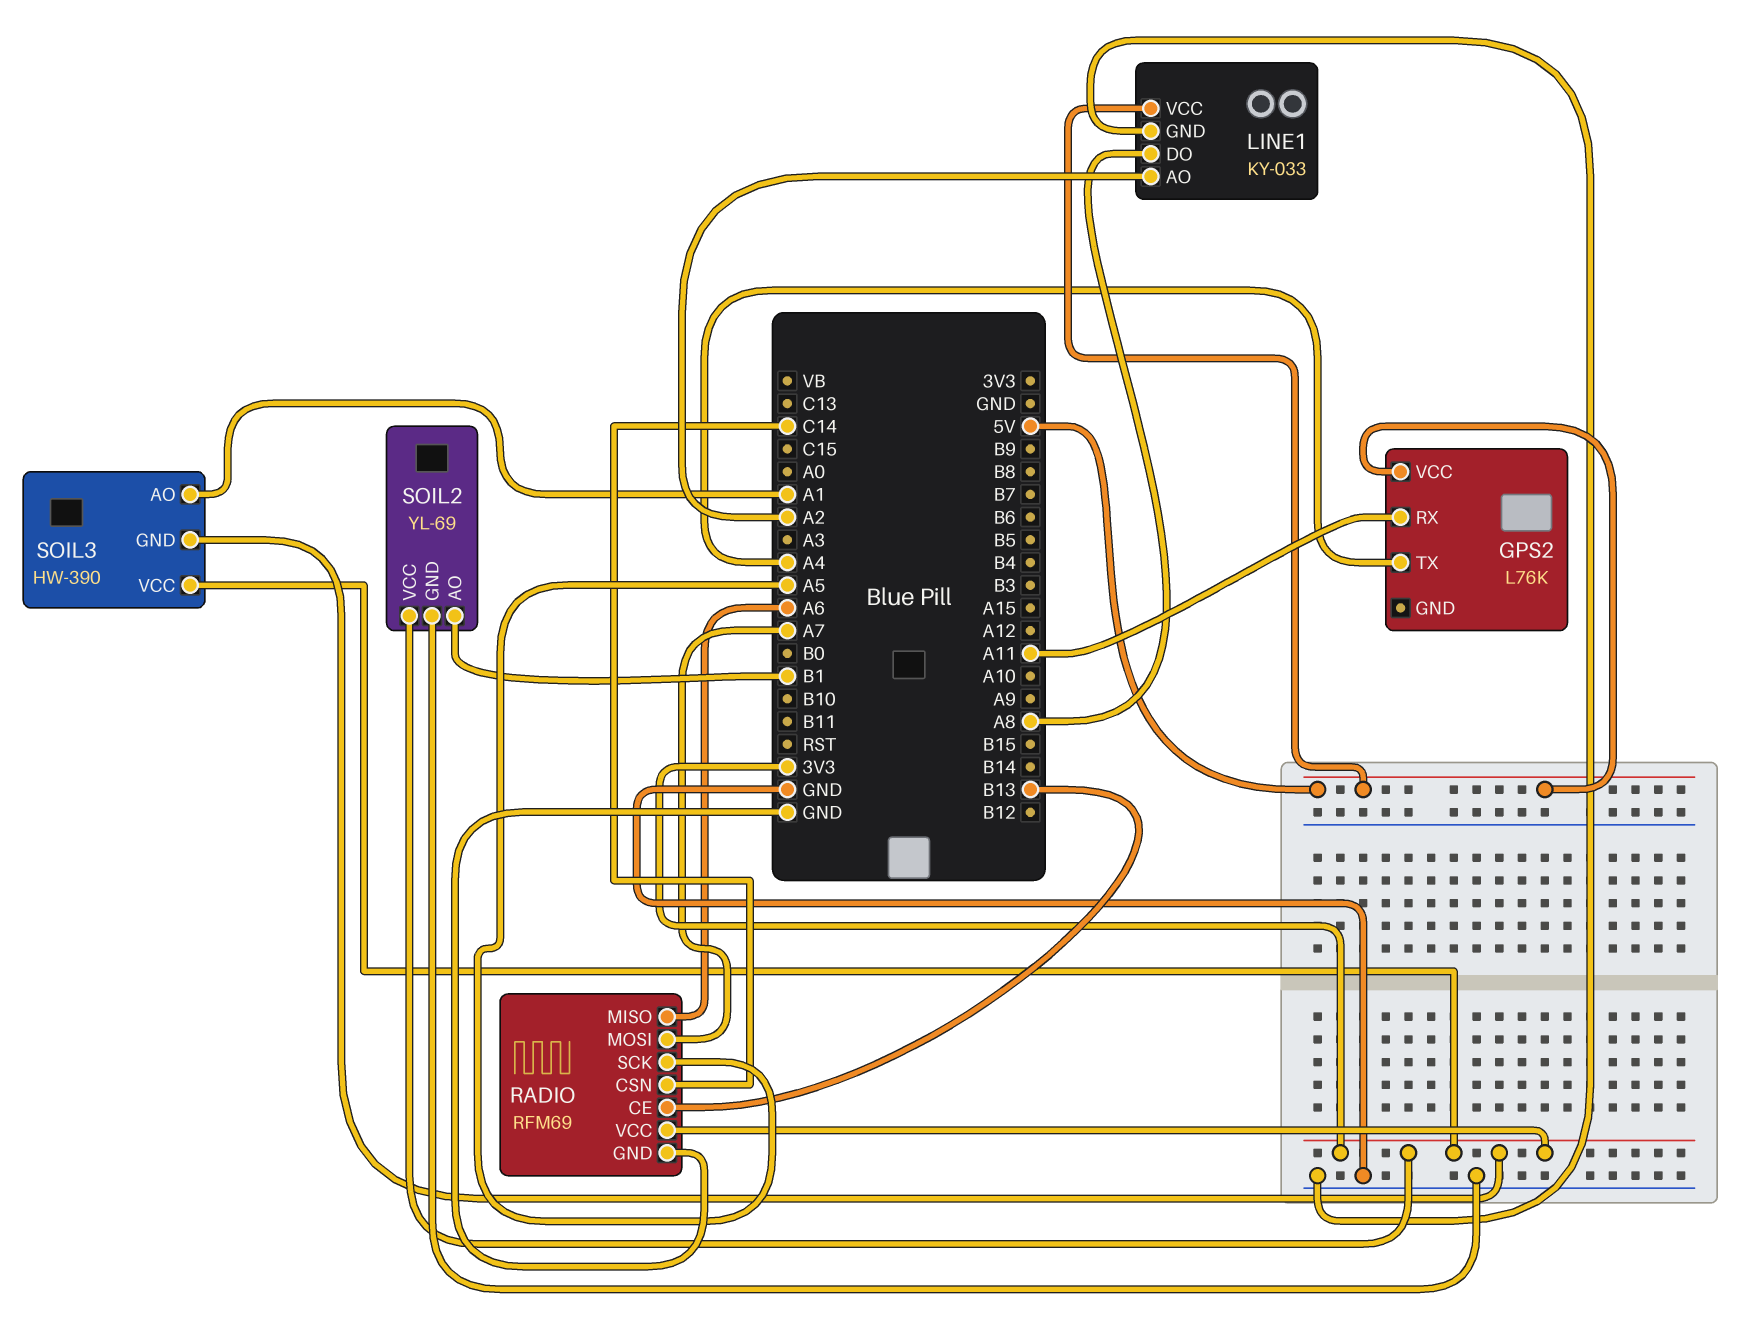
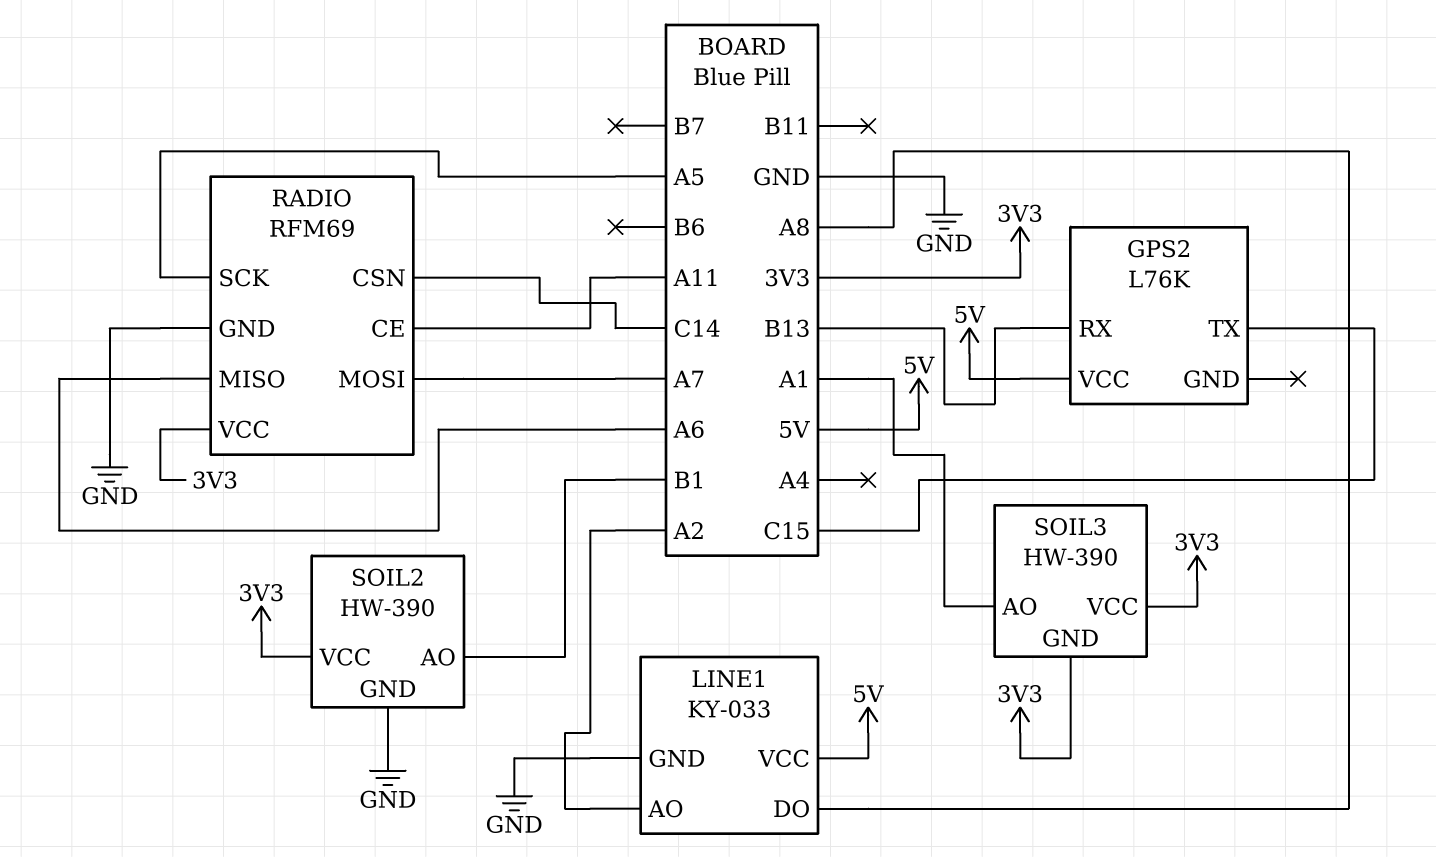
GPS2 pin RX: A11 -> B13
GPS2 pin TX: A4 -> C15
RADIO pin CE: B13 -> A11
SOIL2: YL-69 -> HW-390

